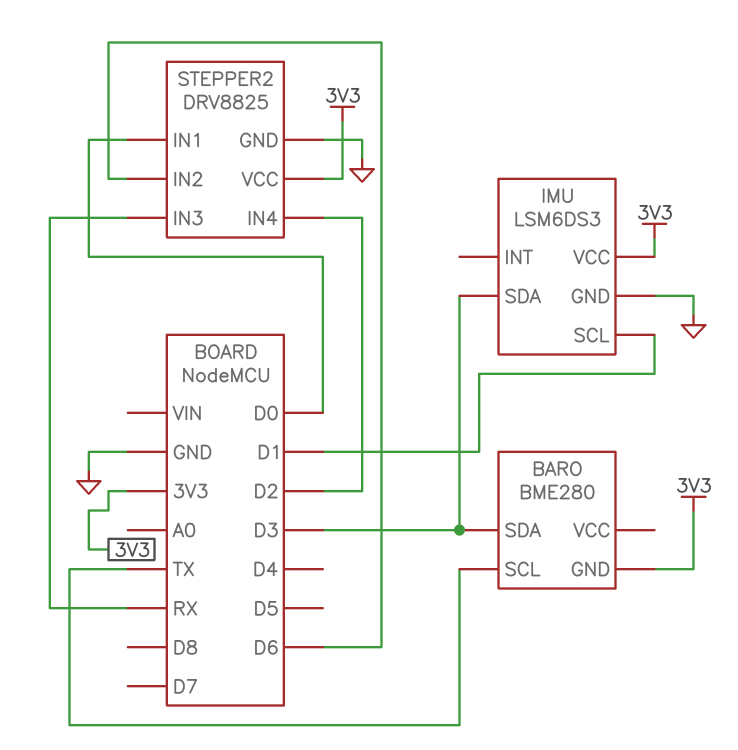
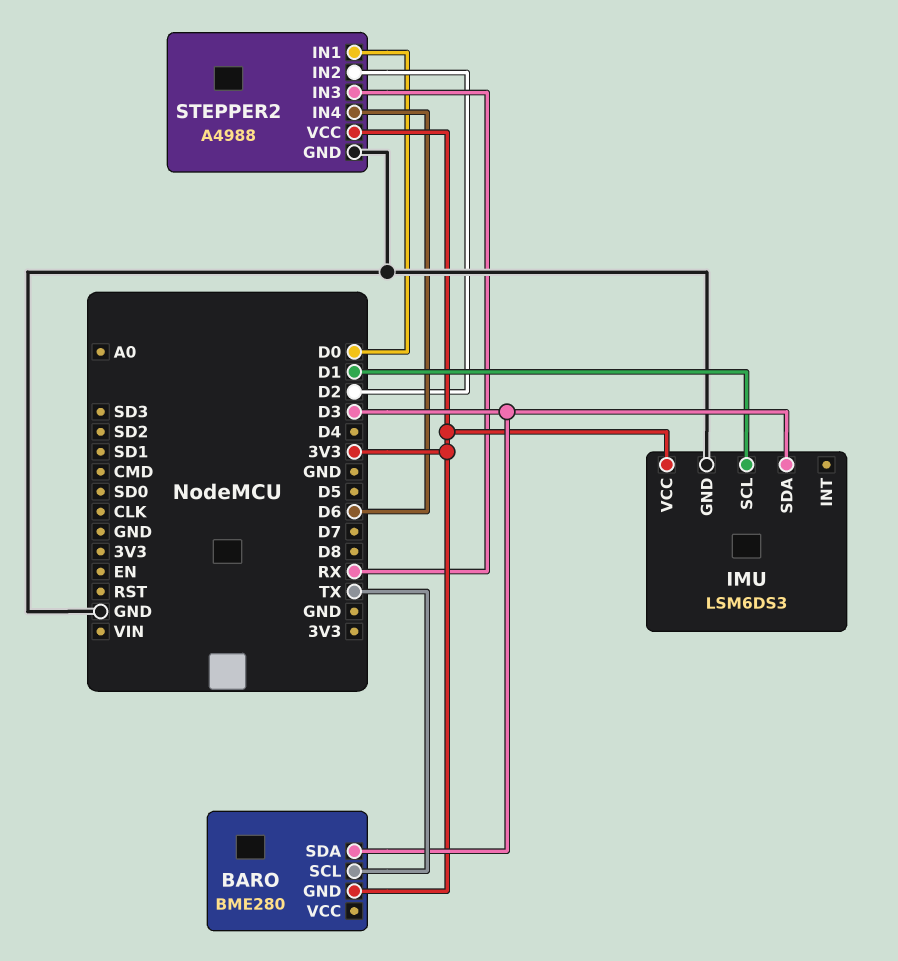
STEPPER2: DRV8825 -> A4988
STEPPER2 pin IN2: D6 -> D2
STEPPER2 pin IN4: D2 -> D6

